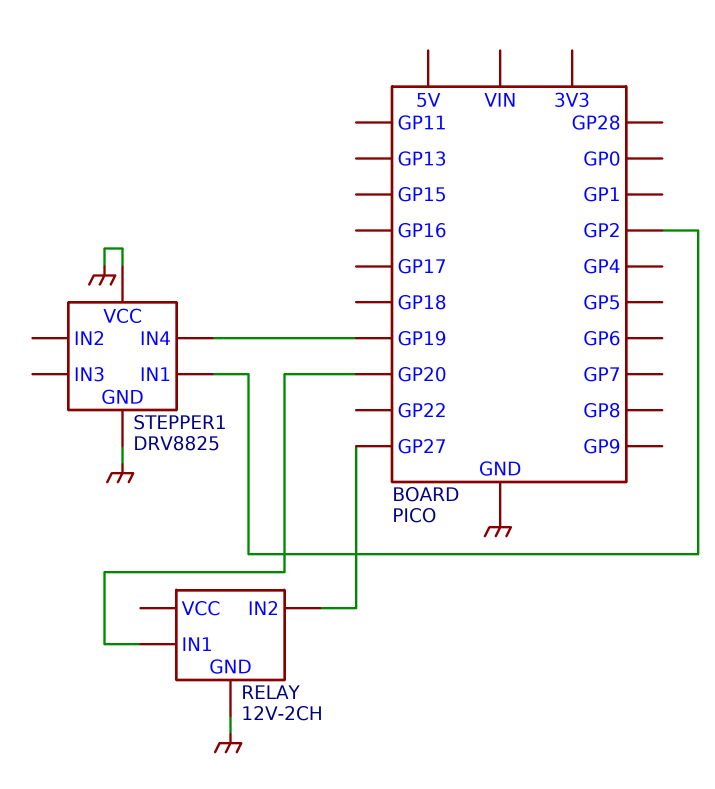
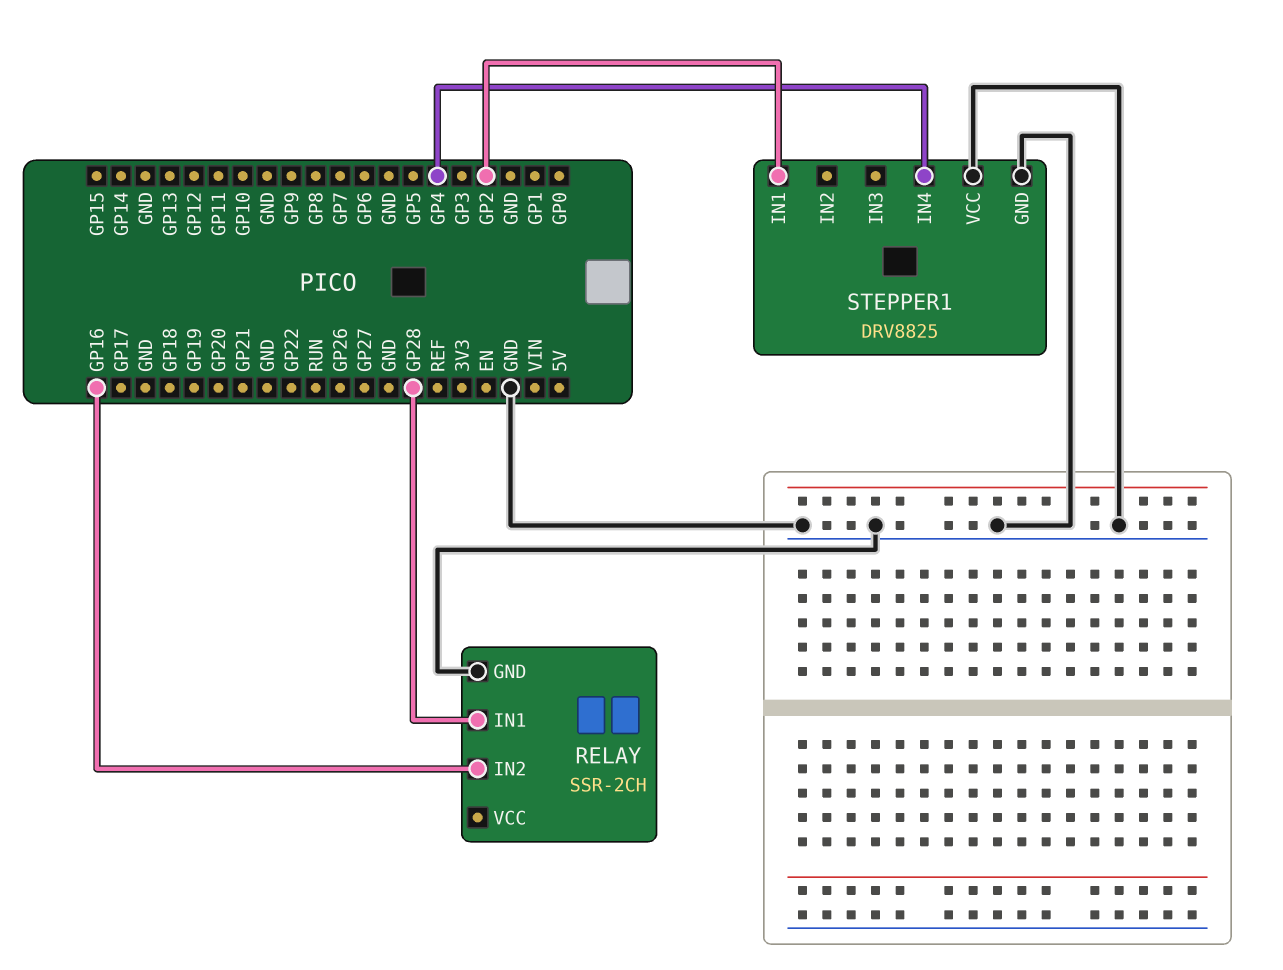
RELAY: 12V-2CH -> SSR-2CH
RELAY pin IN1: GP20 -> GP28
RELAY pin IN2: GP27 -> GP16
STEPPER1 pin IN4: GP19 -> GP4

